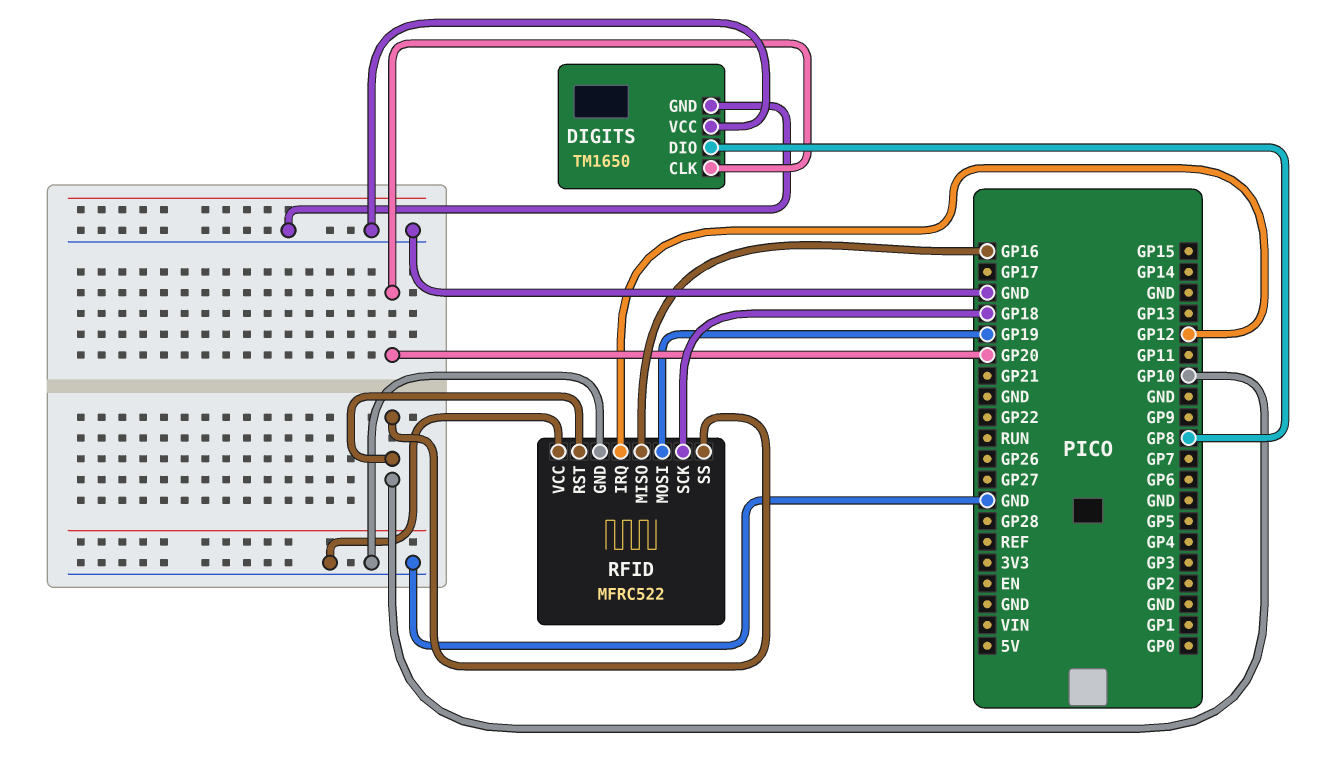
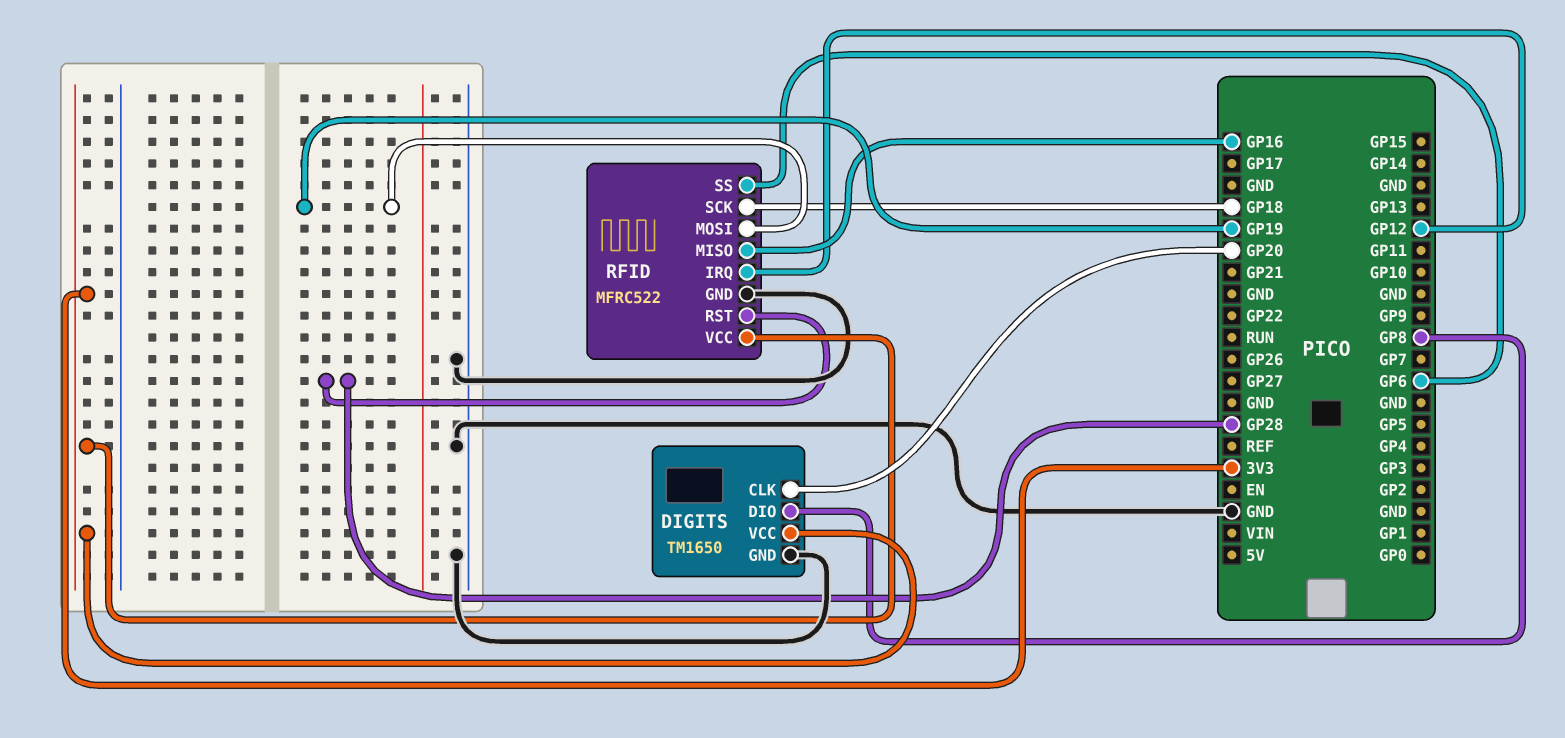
DIGITS pin VCC: GND -> 3V3
RFID pin RST: GP10 -> GP28
RFID pin SS: GP10 -> GP6
RFID pin VCC: GND -> 3V3

